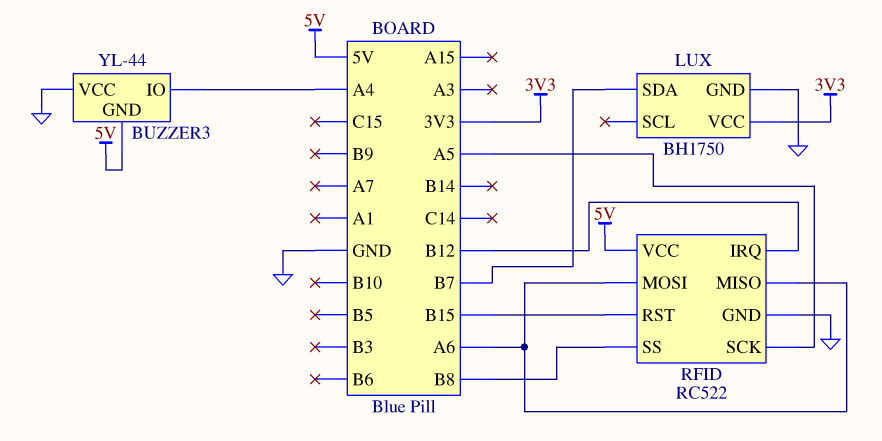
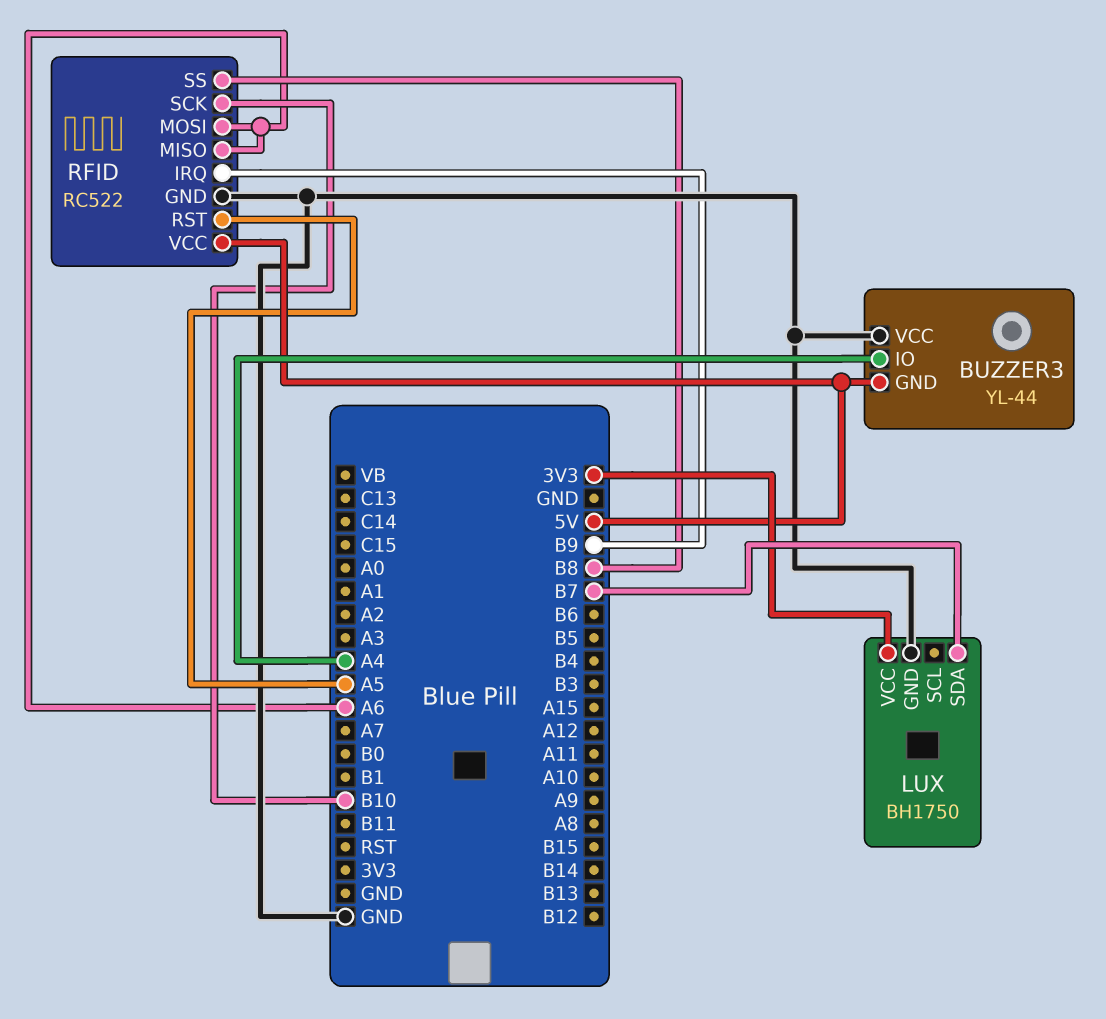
RFID pin IRQ: B12 -> B9
RFID pin RST: B15 -> A5
RFID pin SCK: A5 -> B10

